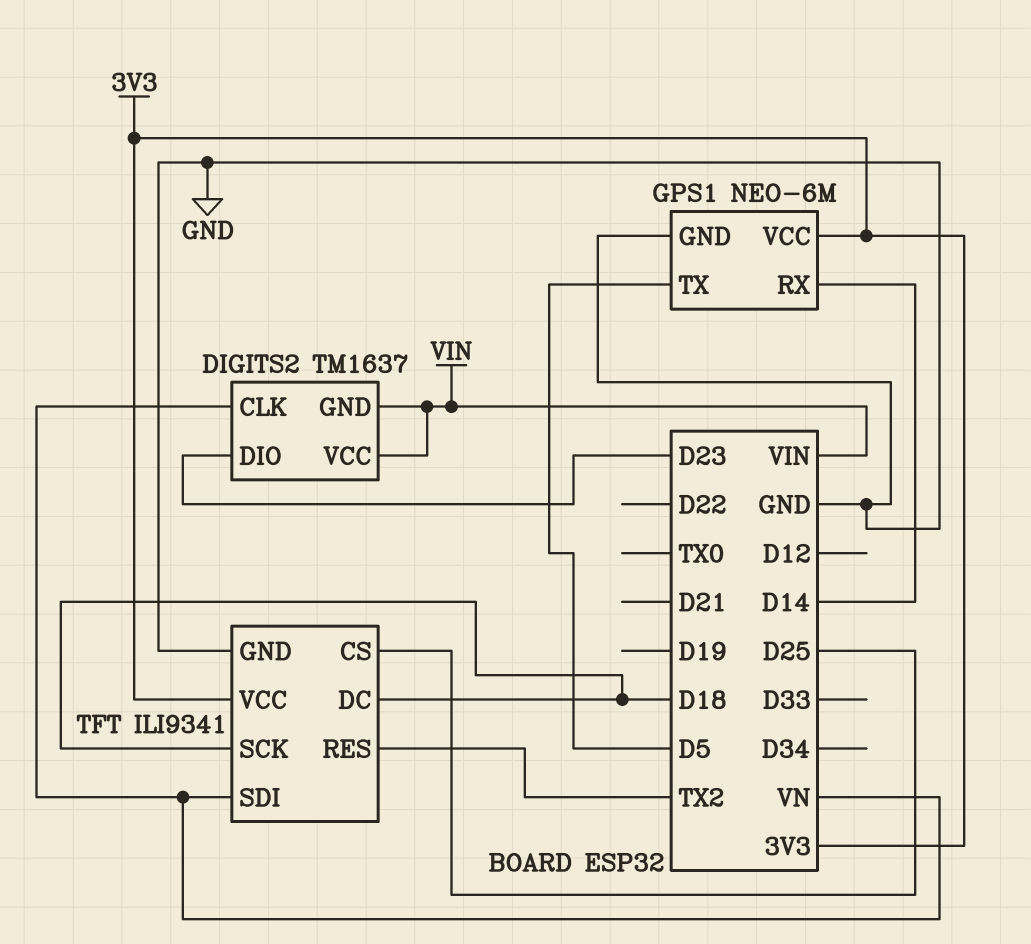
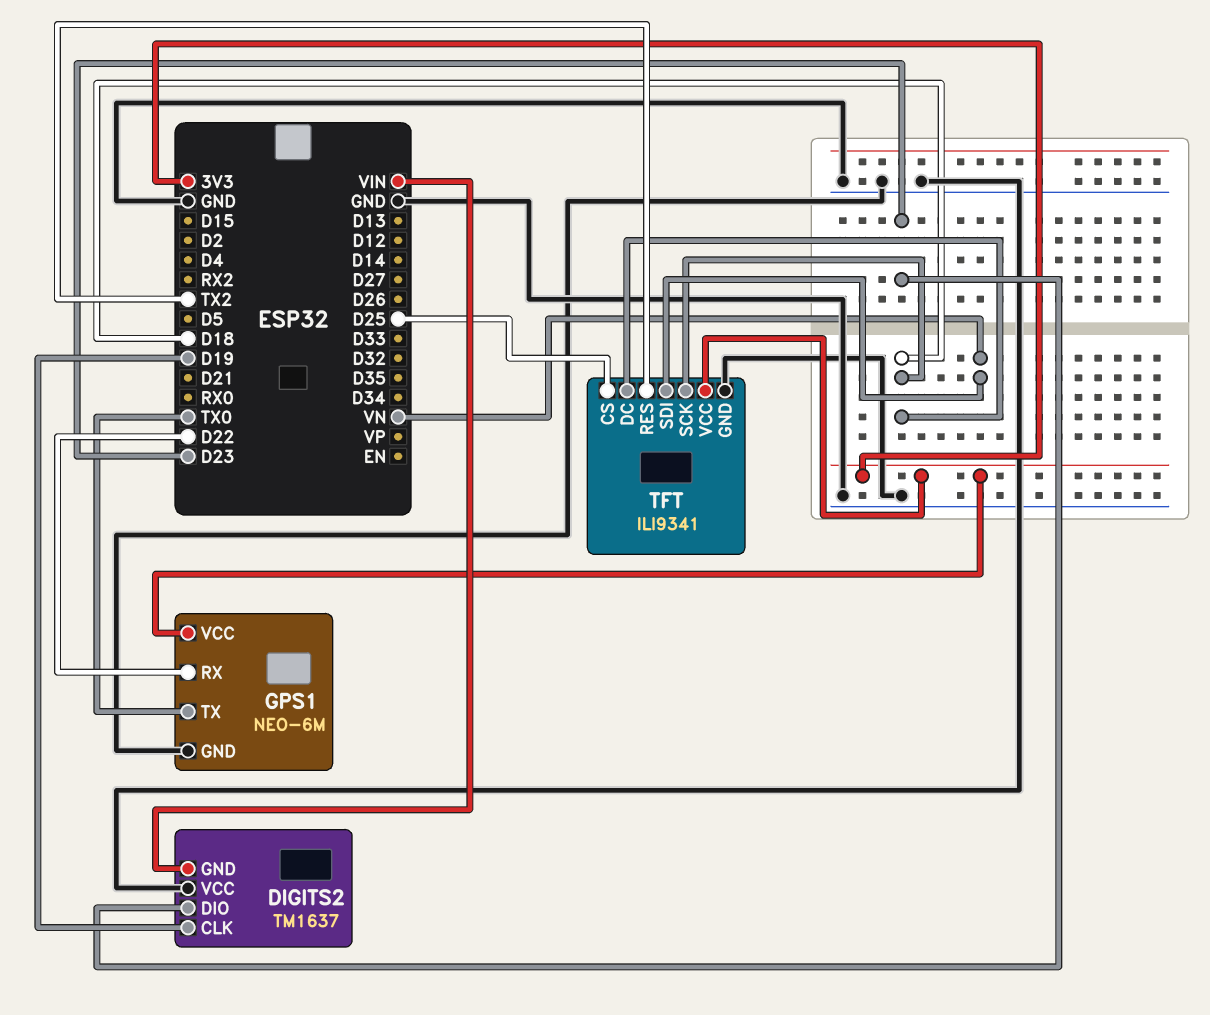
DIGITS2 pin CLK: VN -> D19
DIGITS2 pin VCC: VIN -> GND
GPS1 pin RX: D14 -> D22
GPS1 pin TX: D5 -> TX0

